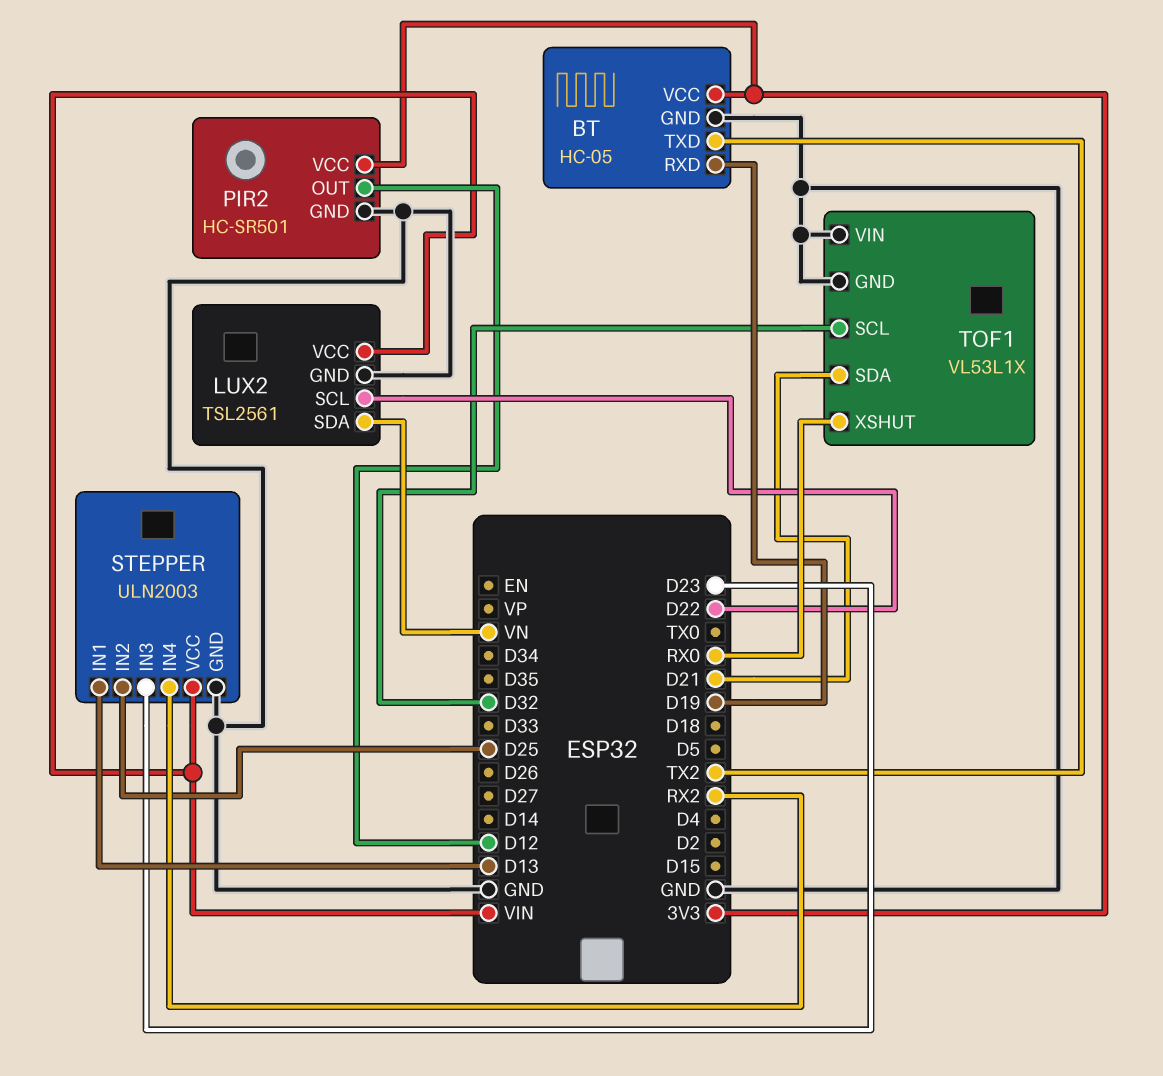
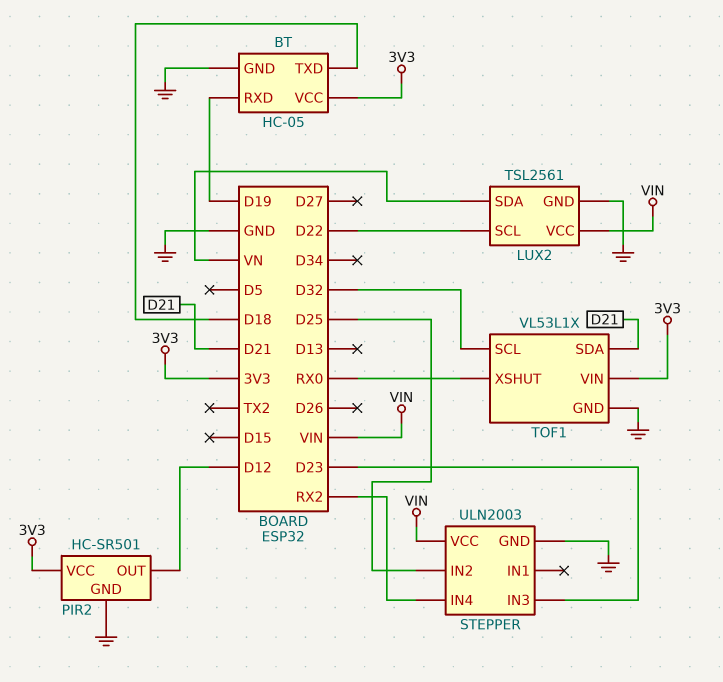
BT pin TXD: TX2 -> D18
STEPPER pin IN1: D13 -> none
TOF1 pin VIN: GND -> 3V3

